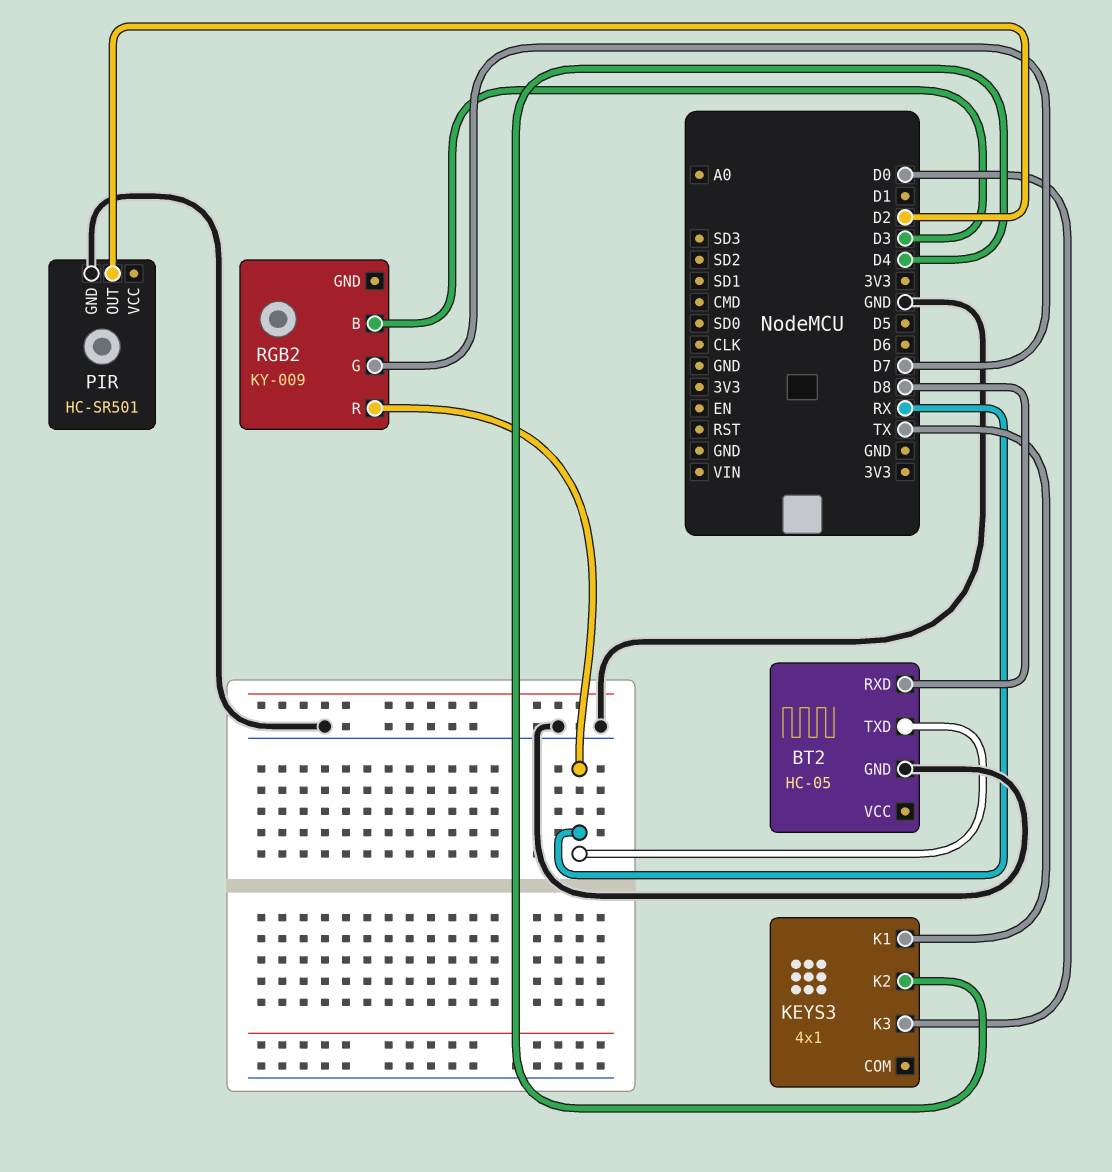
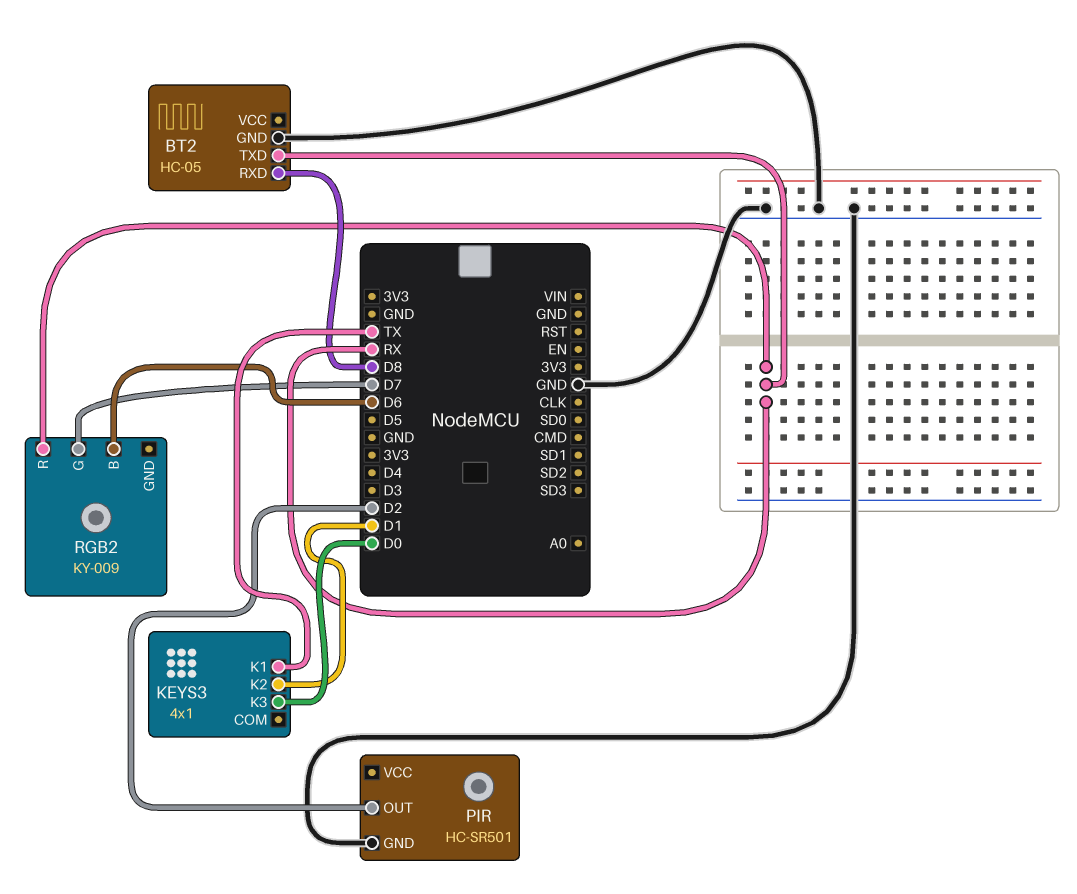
KEYS3 pin K2: D4 -> D1
RGB2 pin B: D3 -> D6

